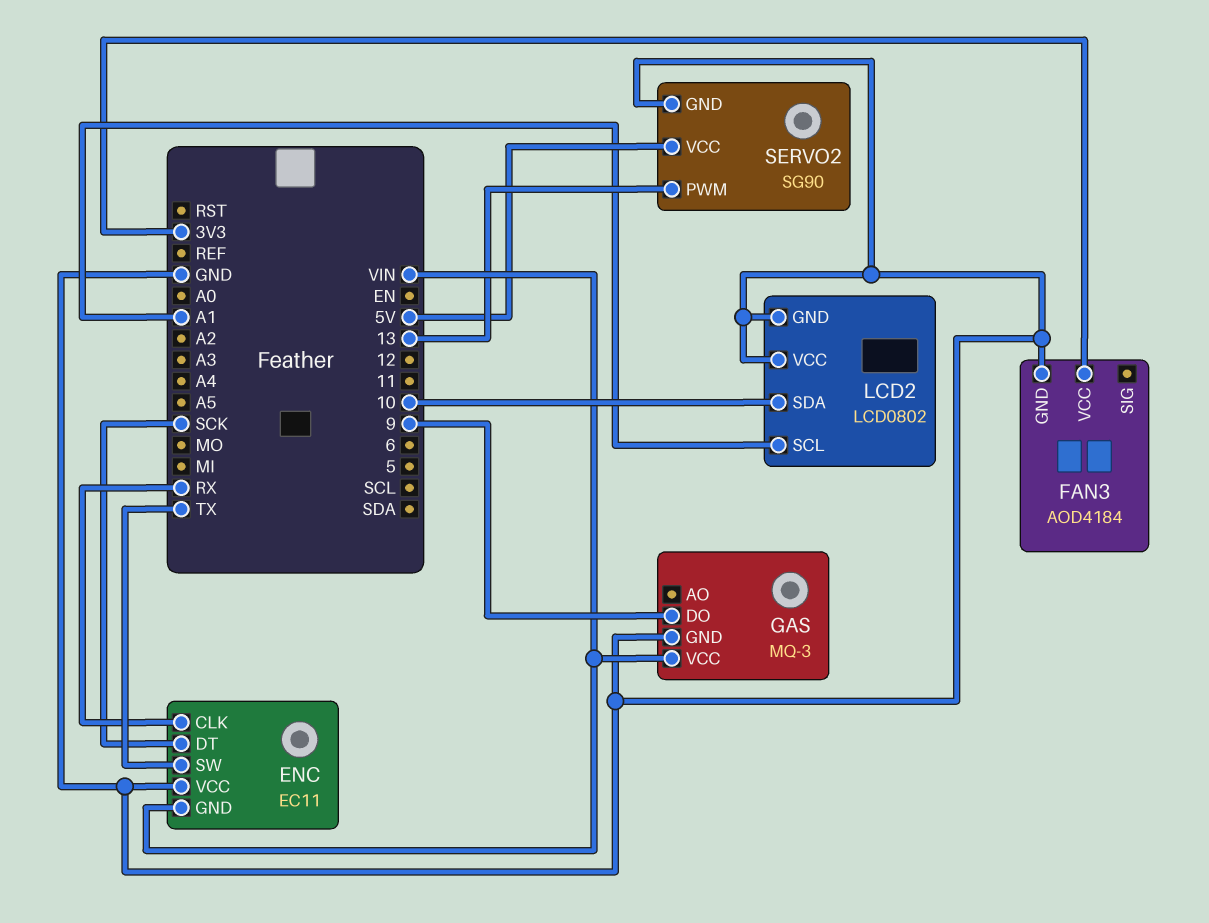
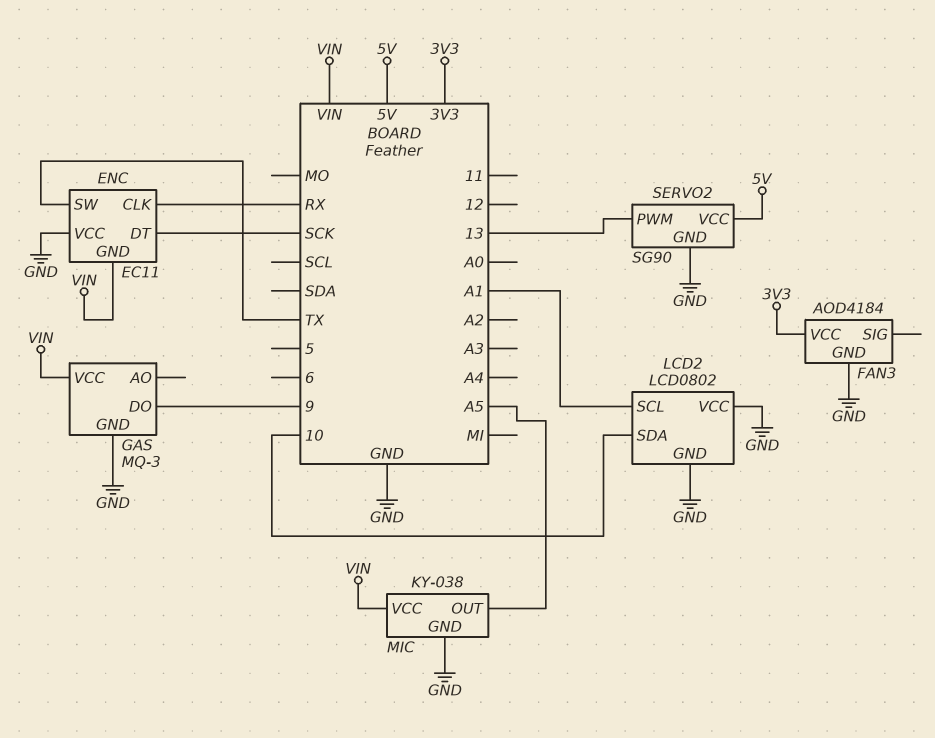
MIC: none -> KY-038
MIC pin GND: none -> GND
MIC pin OUT: none -> A5
MIC pin VCC: none -> VIN

